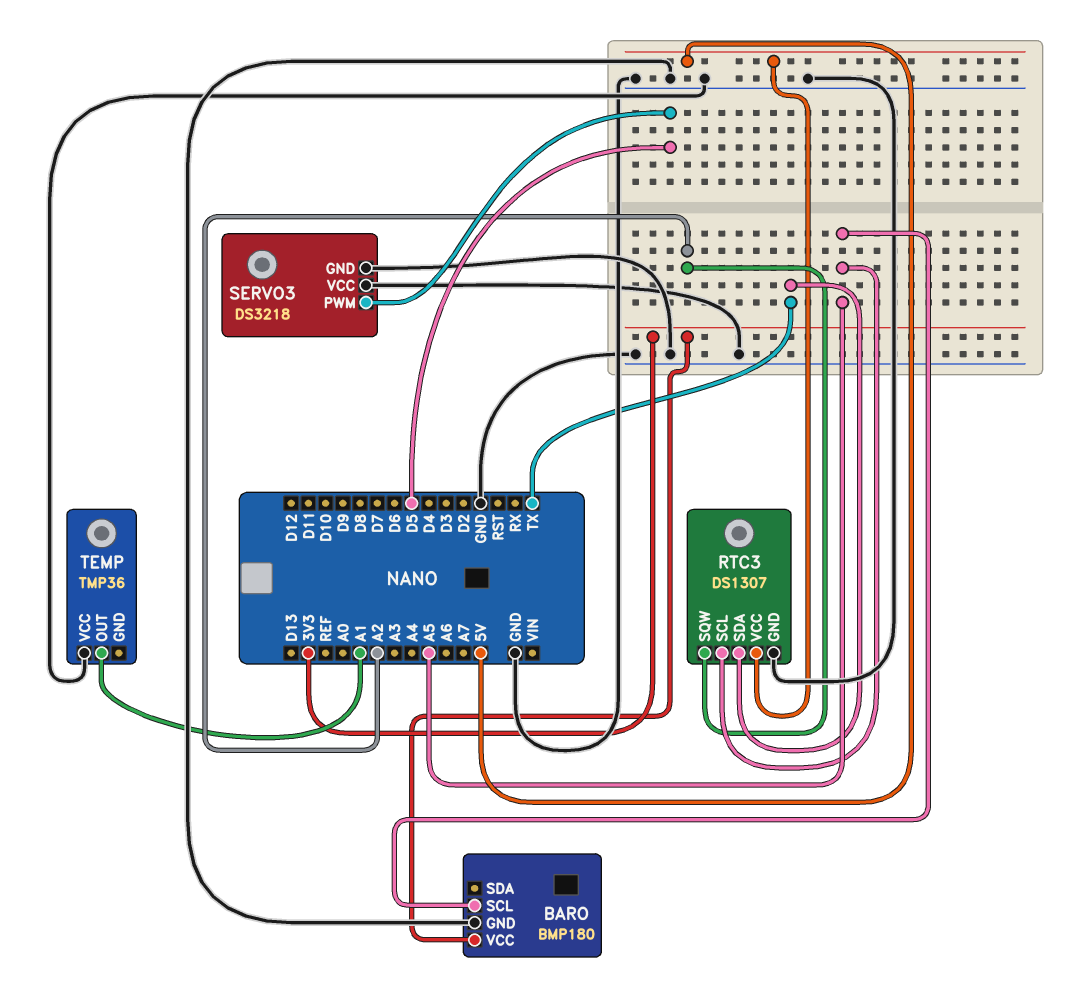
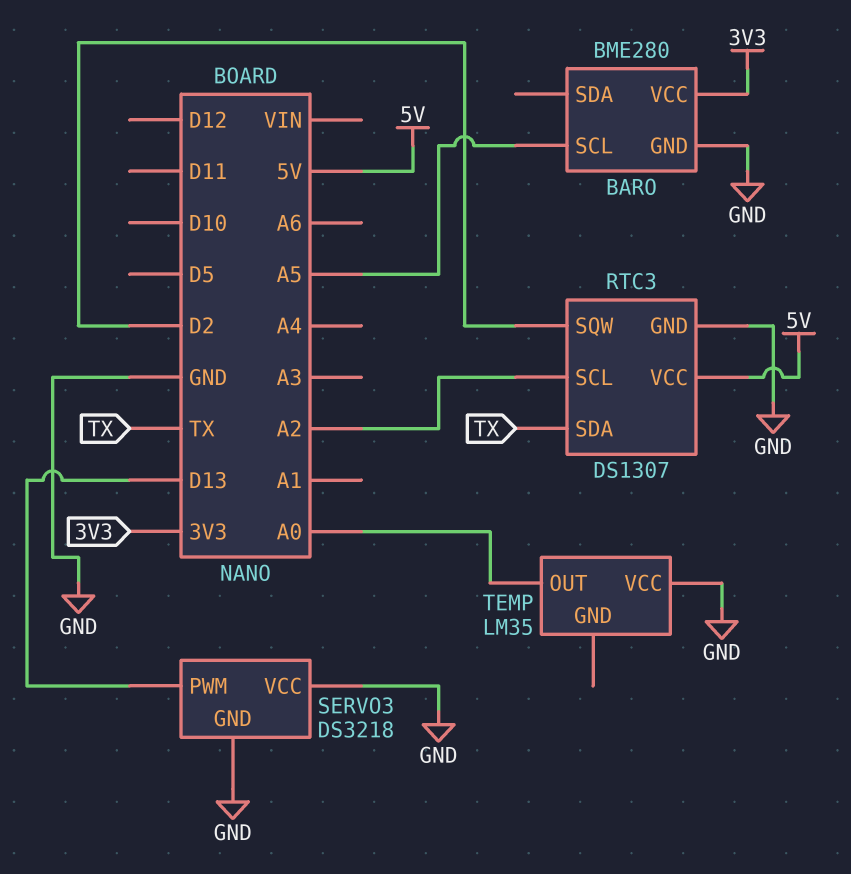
BARO: BMP180 -> BME280
RTC3 pin SCL: A5 -> A2
RTC3 pin SQW: A2 -> D2
SERVO3 pin PWM: D5 -> D13
TEMP: TMP36 -> LM35
TEMP pin OUT: A1 -> A0

